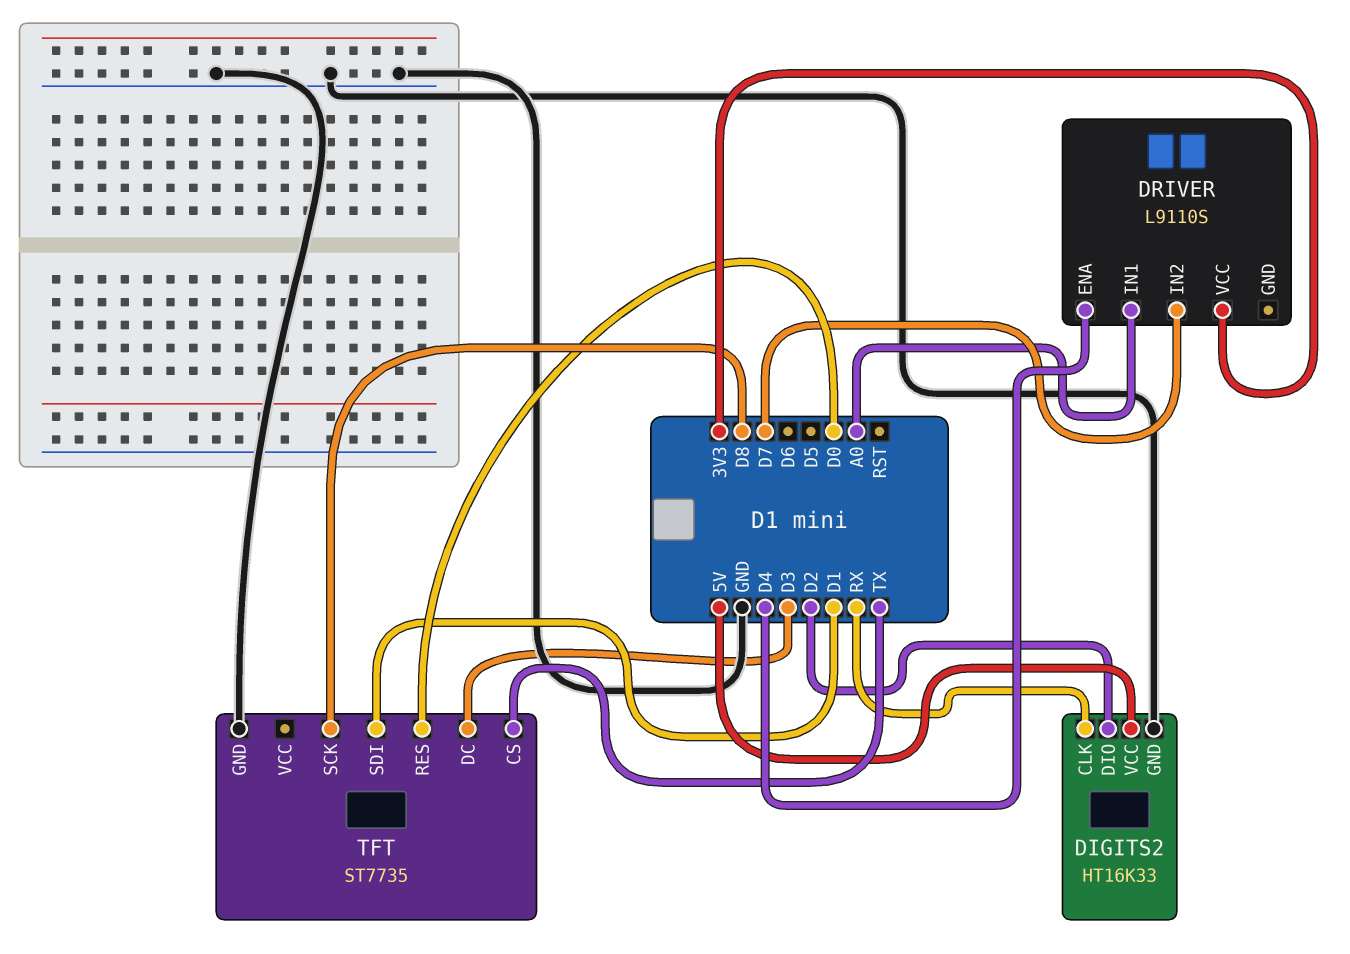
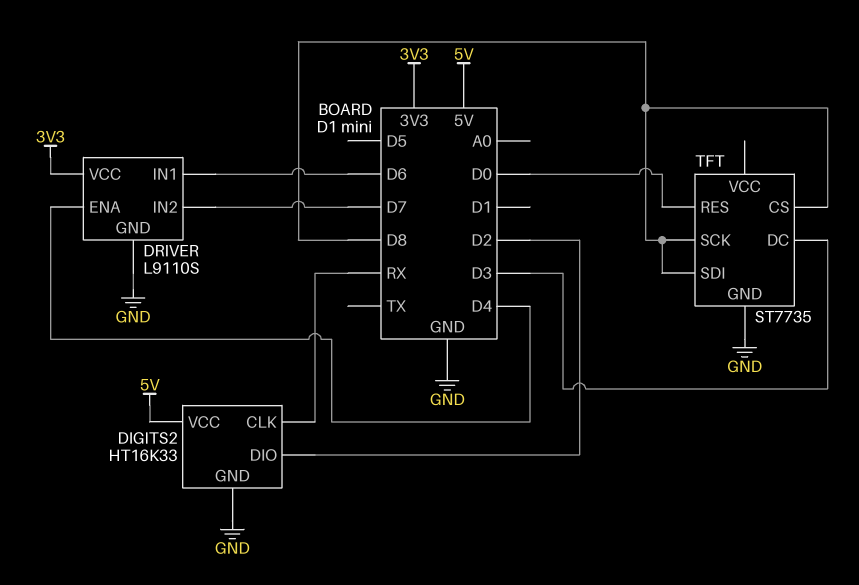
DRIVER pin GND: none -> GND
DRIVER pin IN1: A0 -> D6
TFT pin CS: TX -> D8
TFT pin SDI: D1 -> D8

